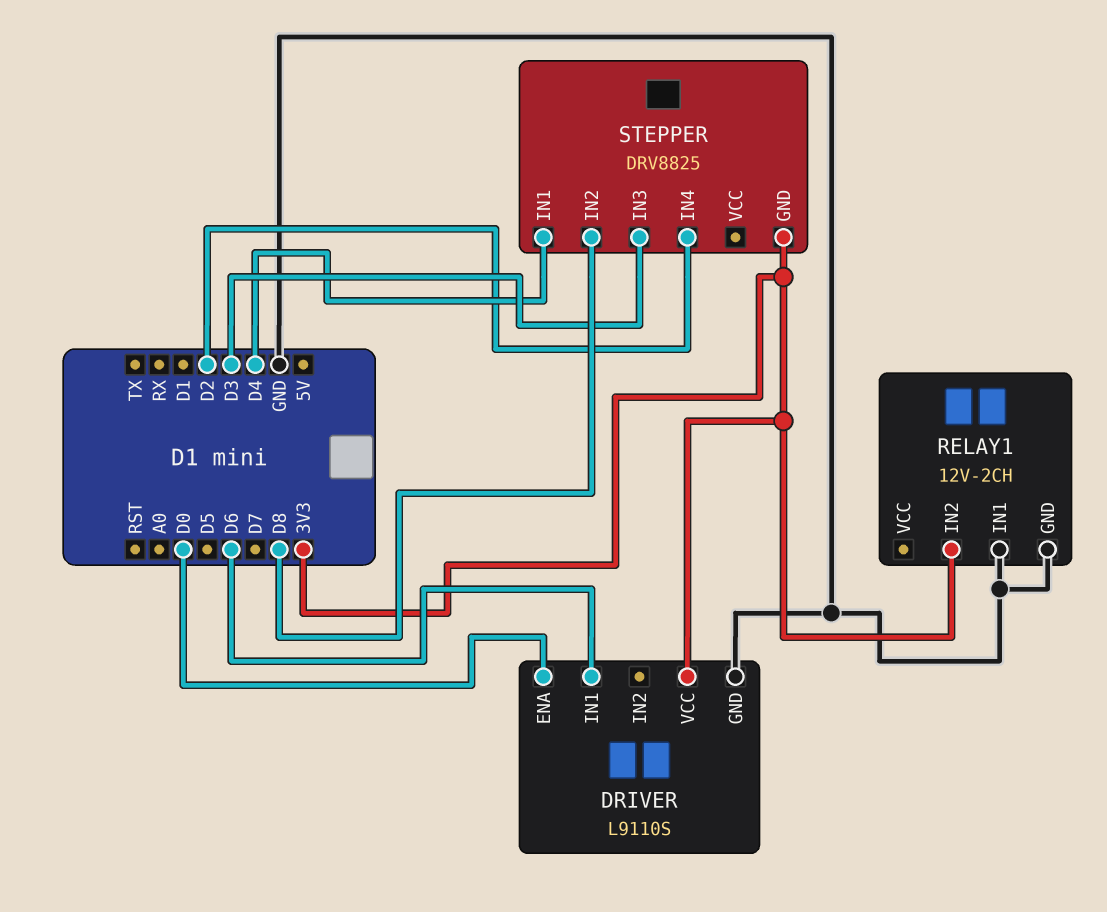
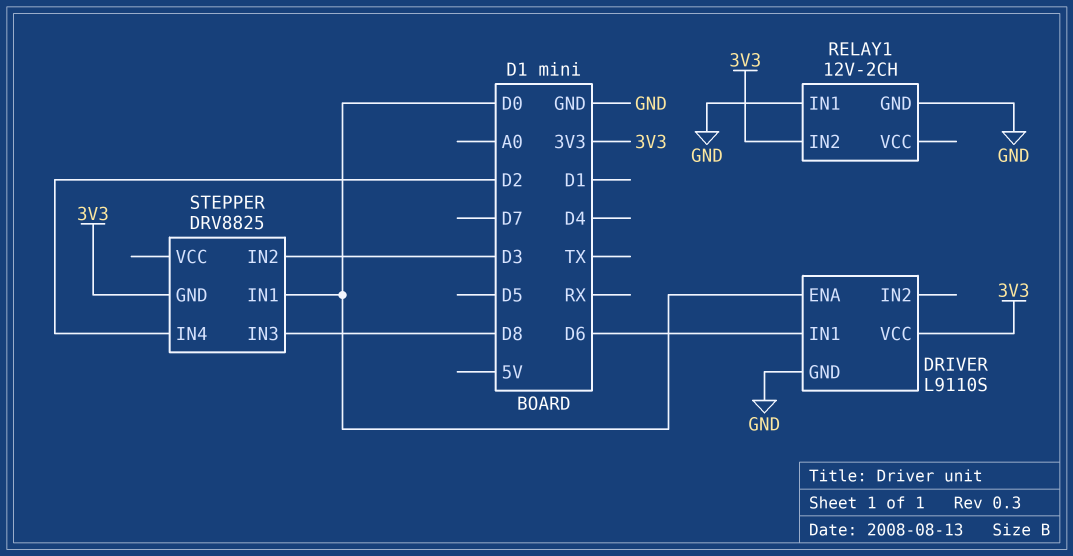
STEPPER pin IN1: D4 -> D0
STEPPER pin IN2: D8 -> D3
STEPPER pin IN3: D3 -> D8

